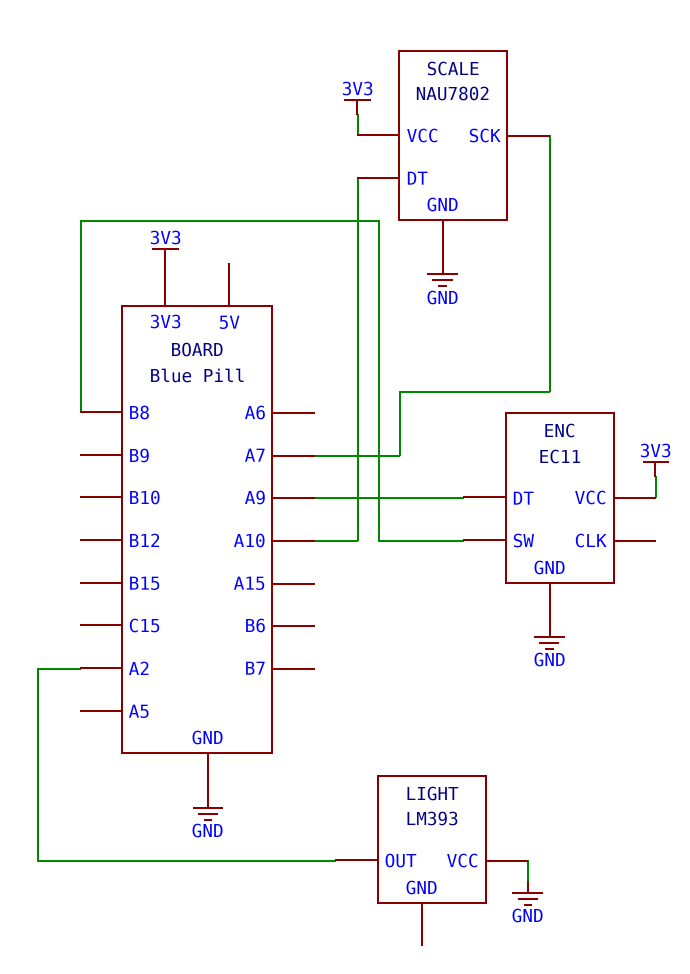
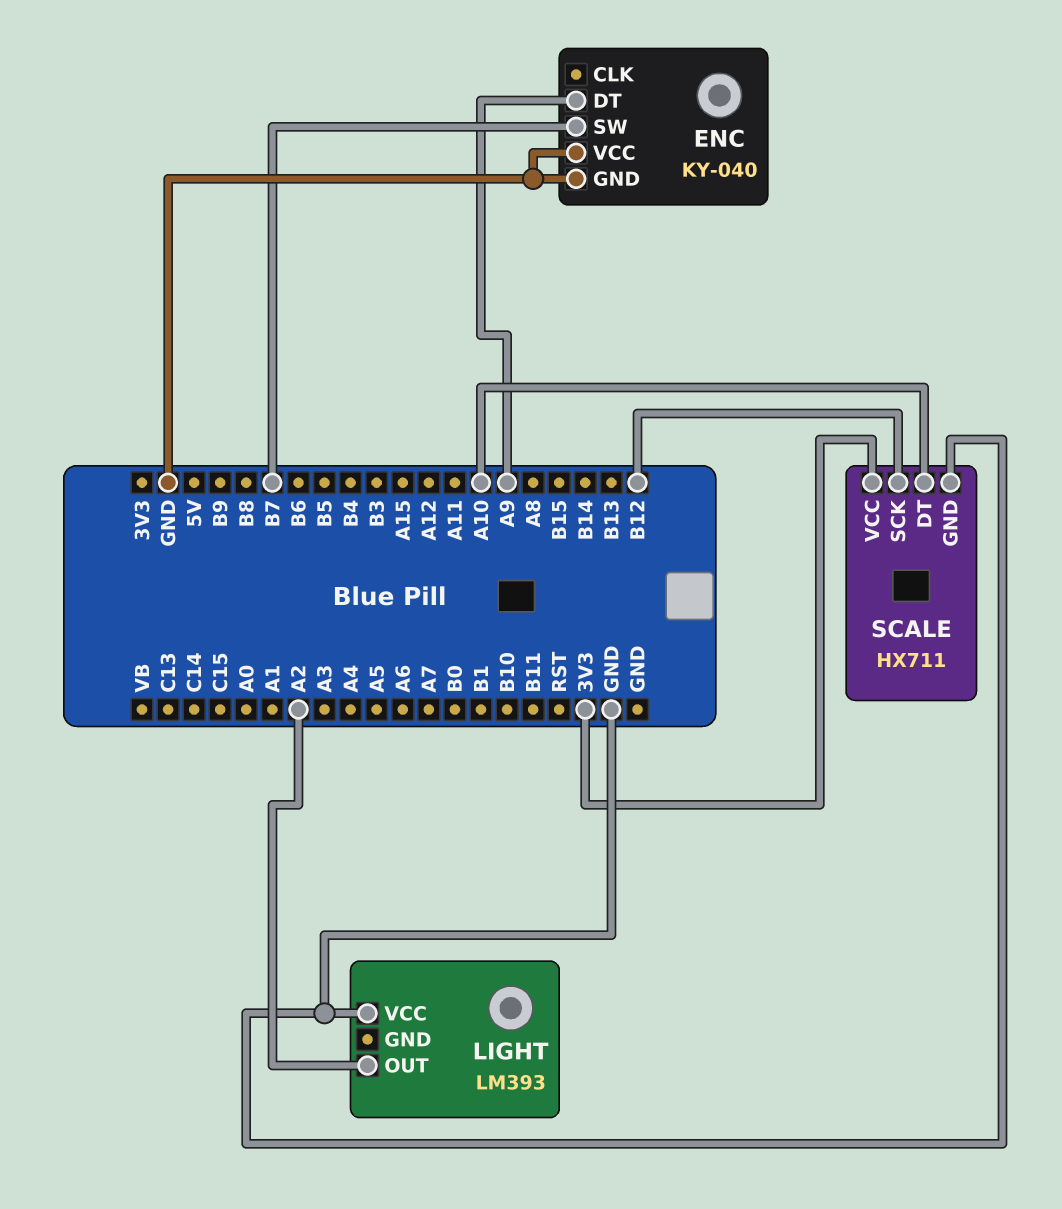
ENC: EC11 -> KY-040
ENC pin SW: B8 -> B7
ENC pin VCC: 3V3 -> GND
SCALE: NAU7802 -> HX711
SCALE pin SCK: A7 -> B12

